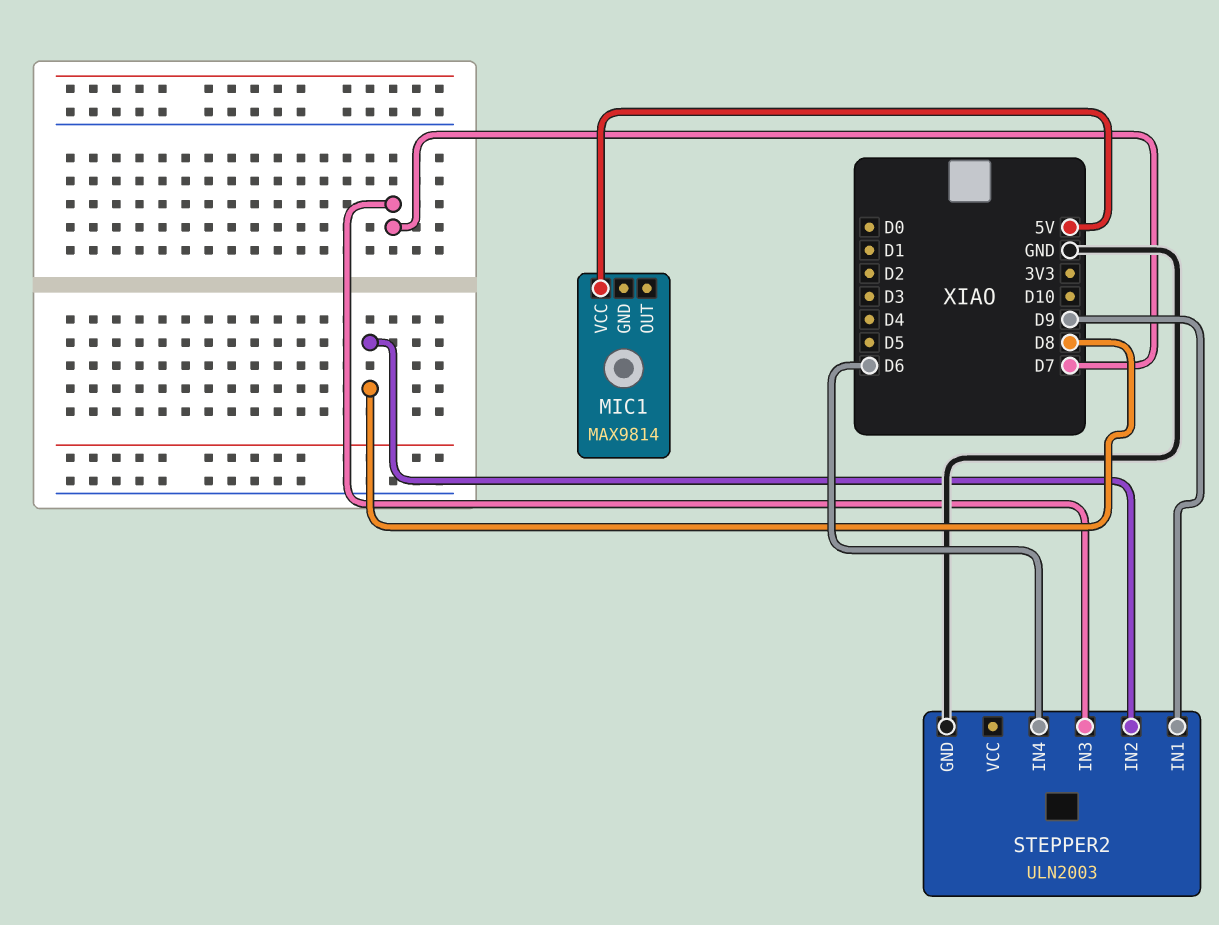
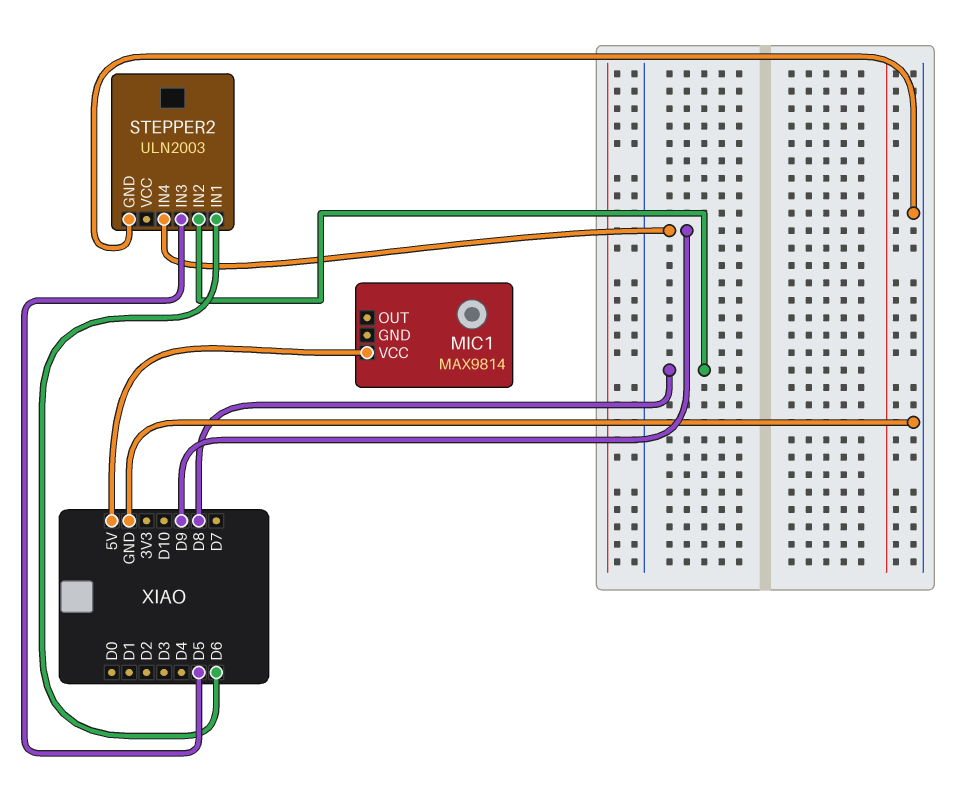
STEPPER2 pin IN1: D9 -> D6
STEPPER2 pin IN3: D7 -> D5
STEPPER2 pin IN4: D6 -> D9

